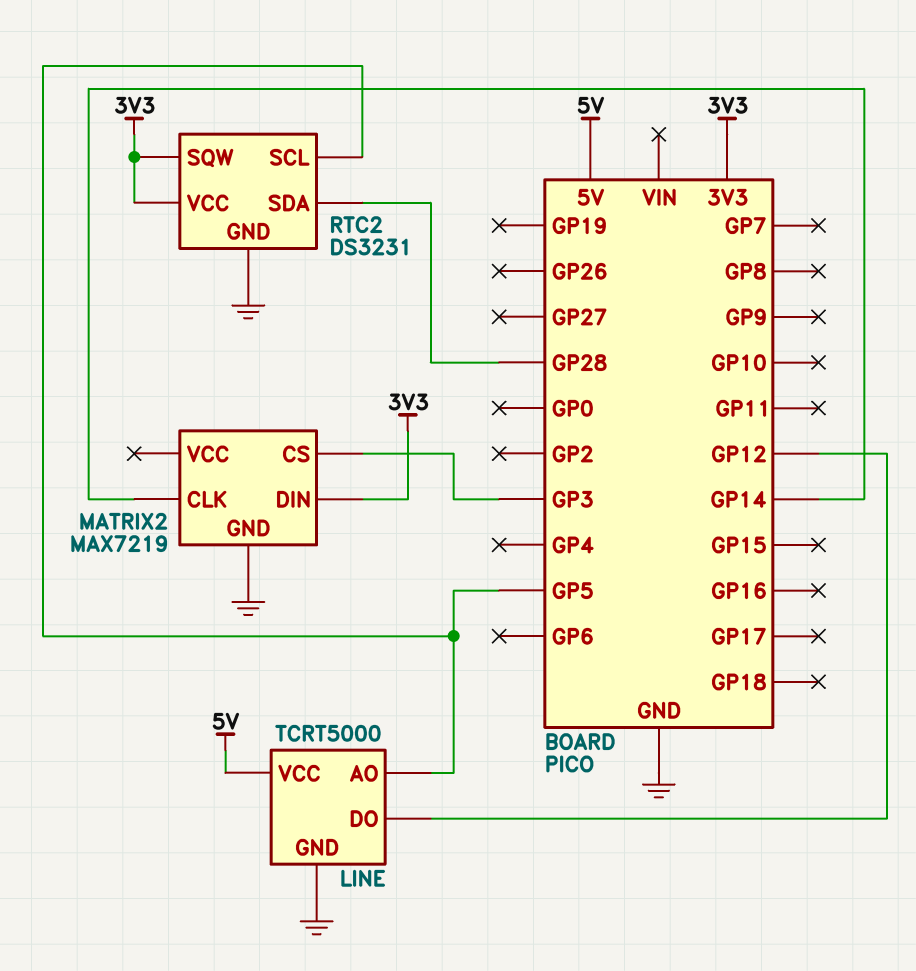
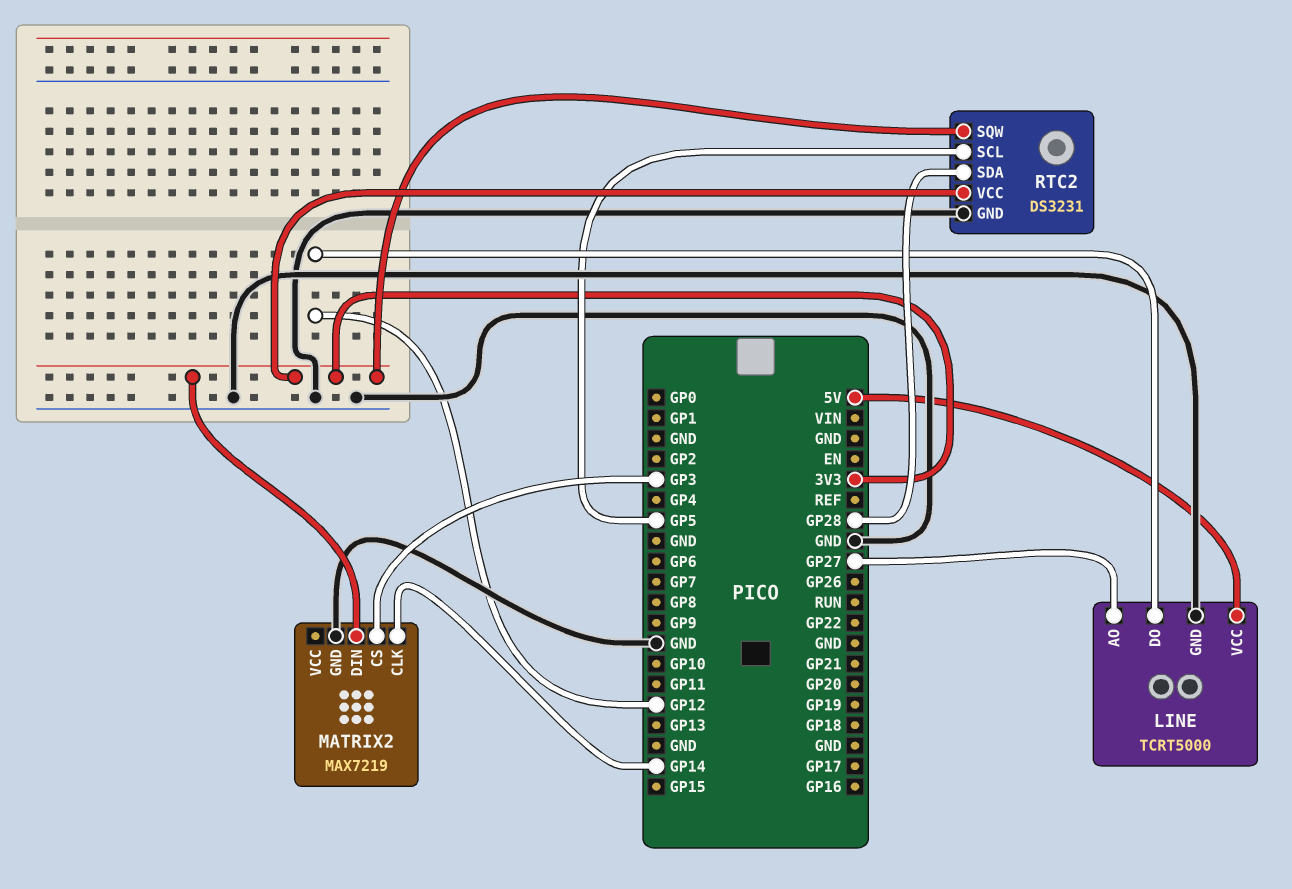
LINE pin AO: GP5 -> GP27

